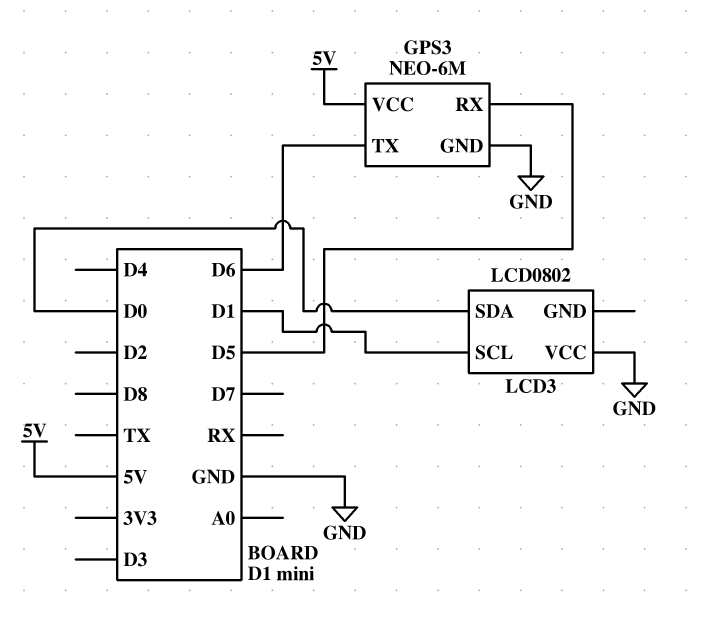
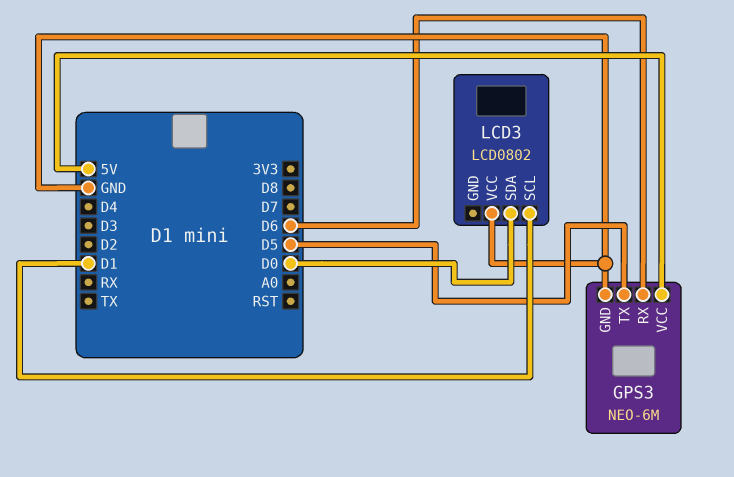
GPS3 pin RX: D5 -> D6
GPS3 pin TX: D6 -> D5

